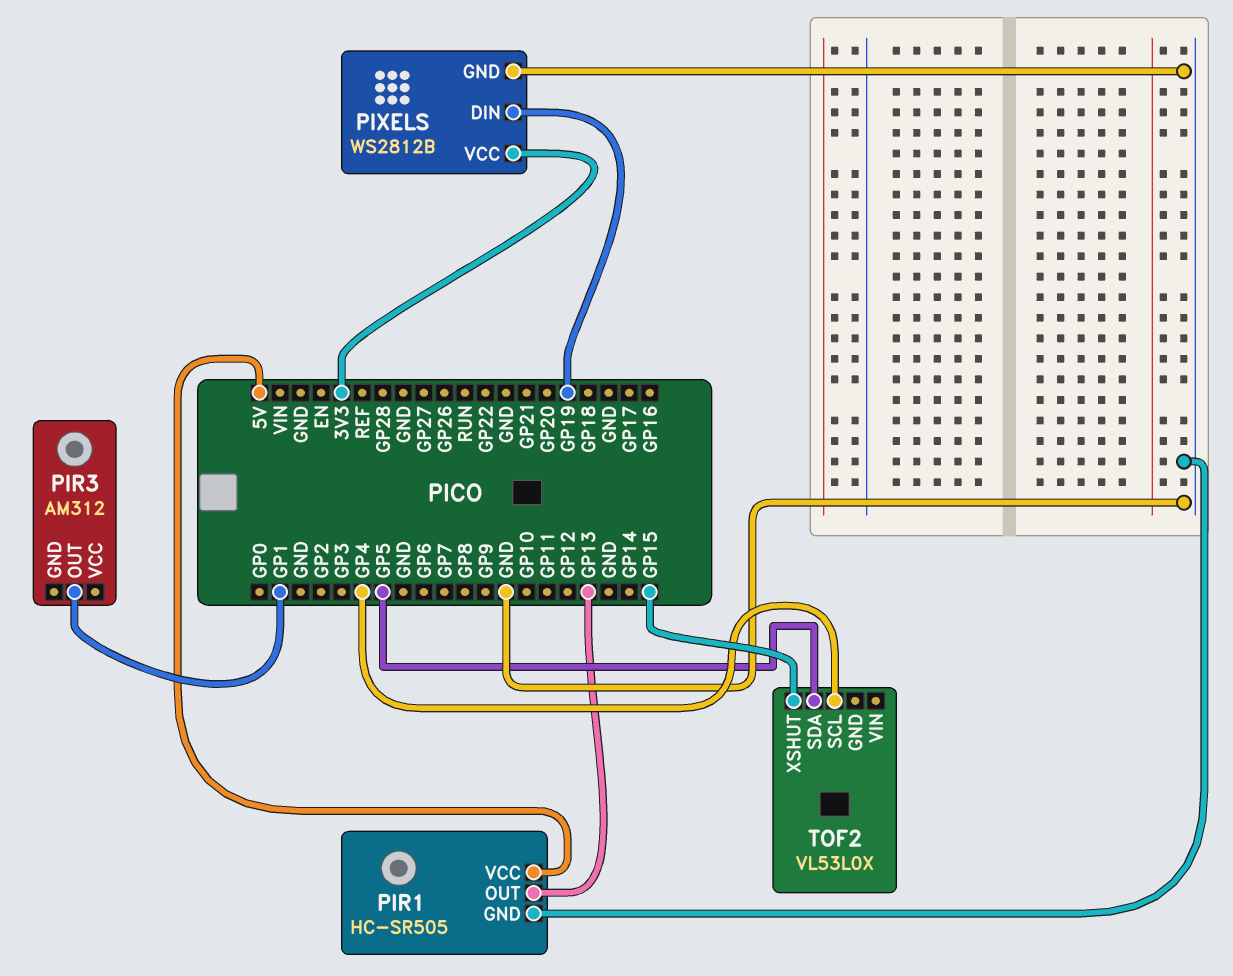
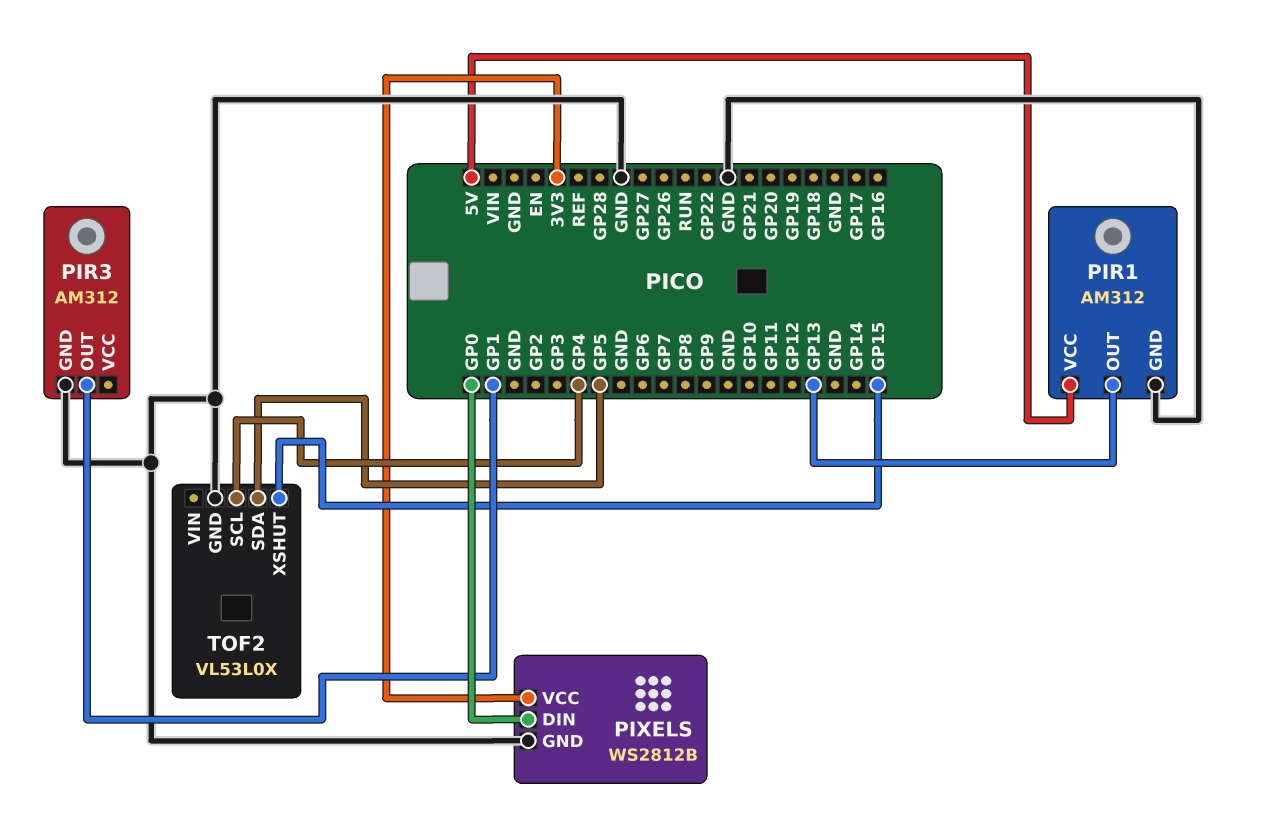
PIR1: HC-SR505 -> AM312
PIR3 pin GND: none -> GND
PIXELS pin DIN: GP19 -> GP0
TOF2 pin GND: none -> GND

